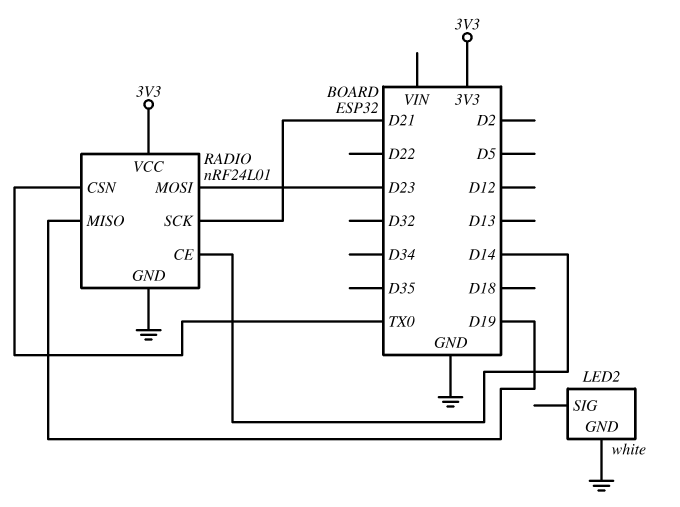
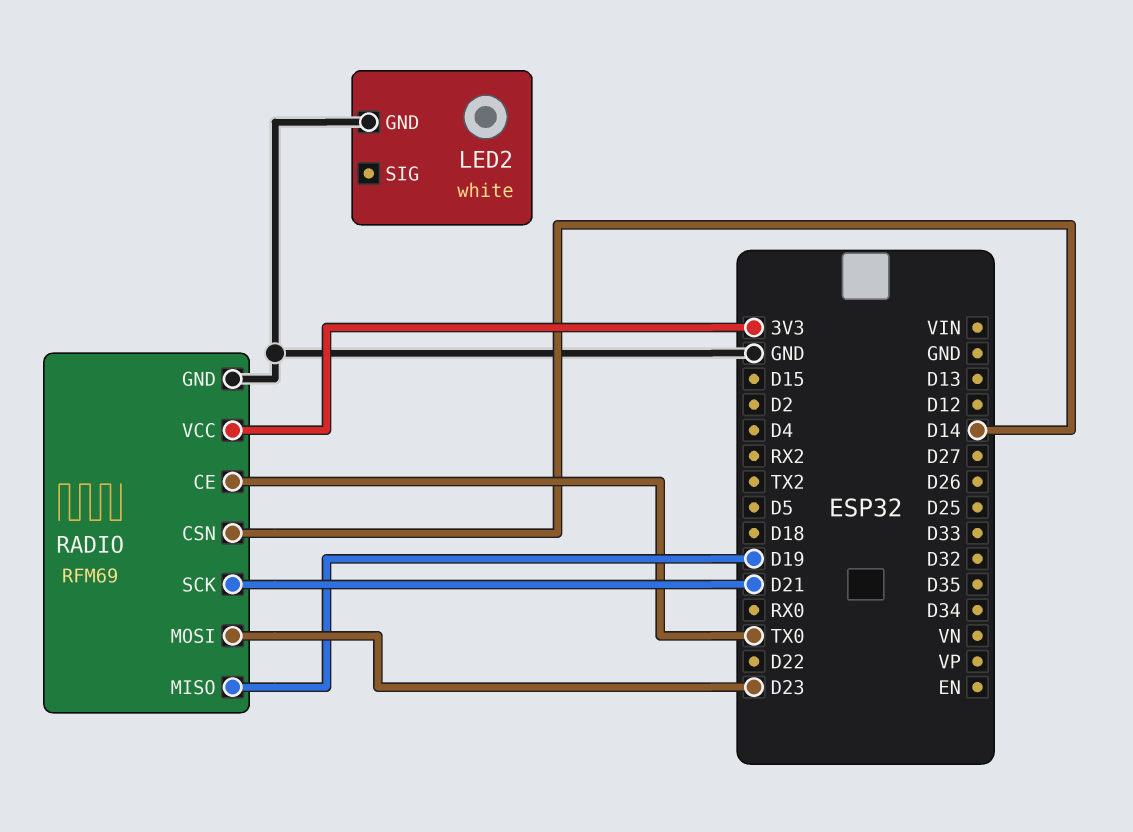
RADIO: nRF24L01 -> RFM69
RADIO pin CE: D14 -> TX0
RADIO pin CSN: TX0 -> D14

